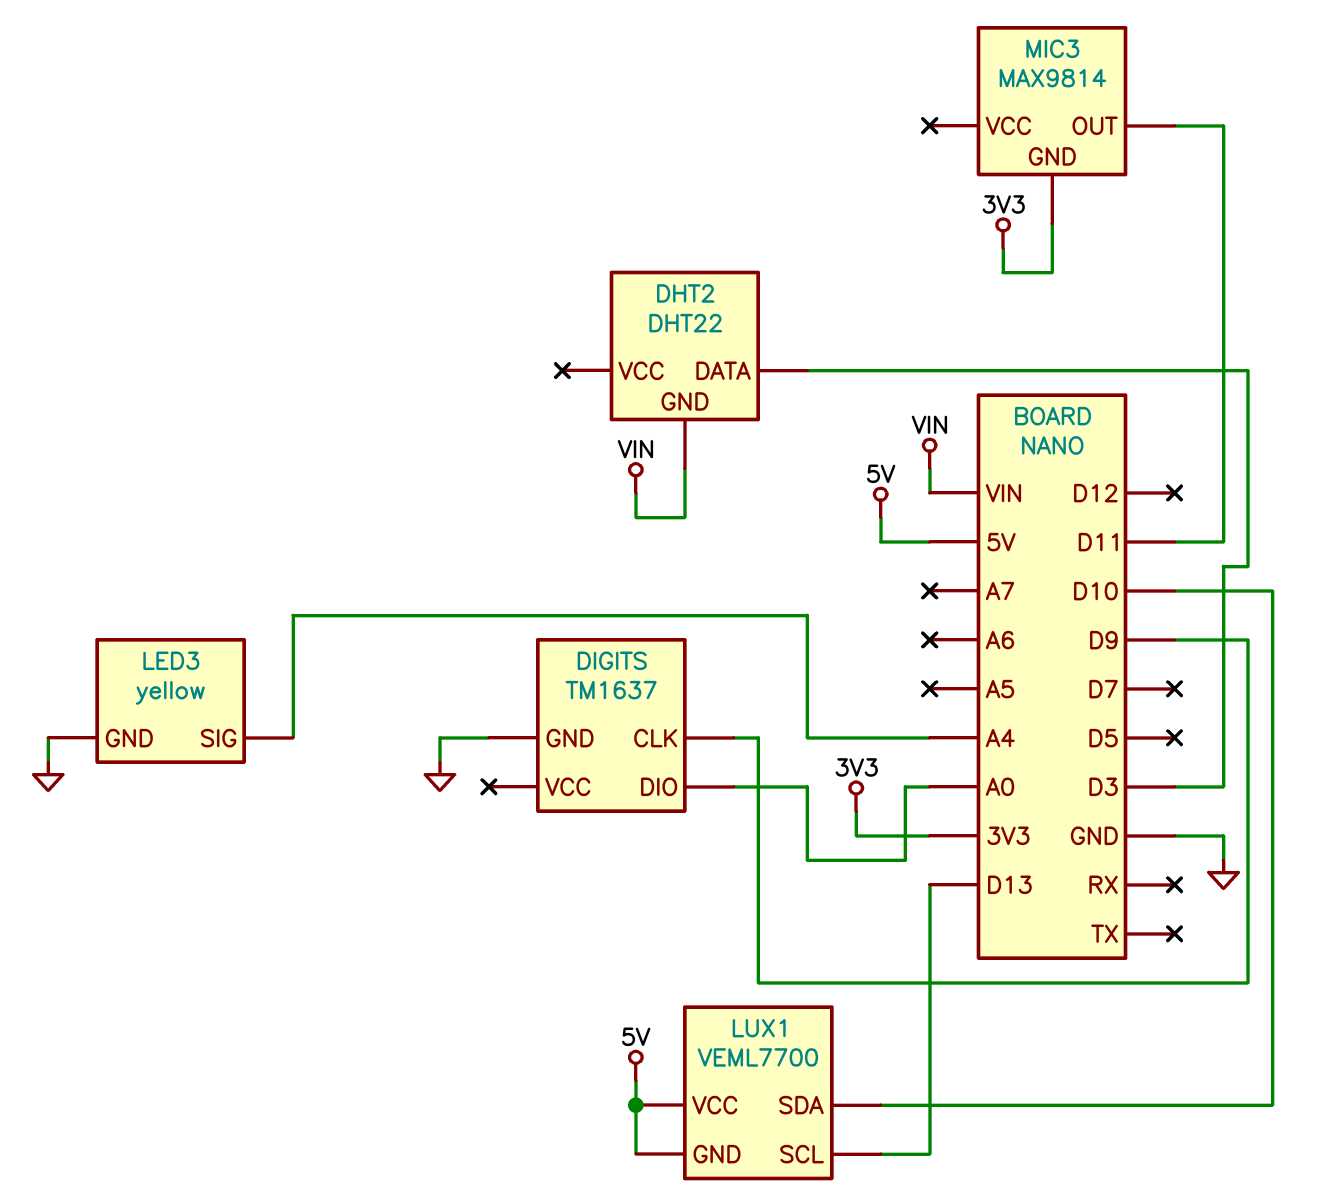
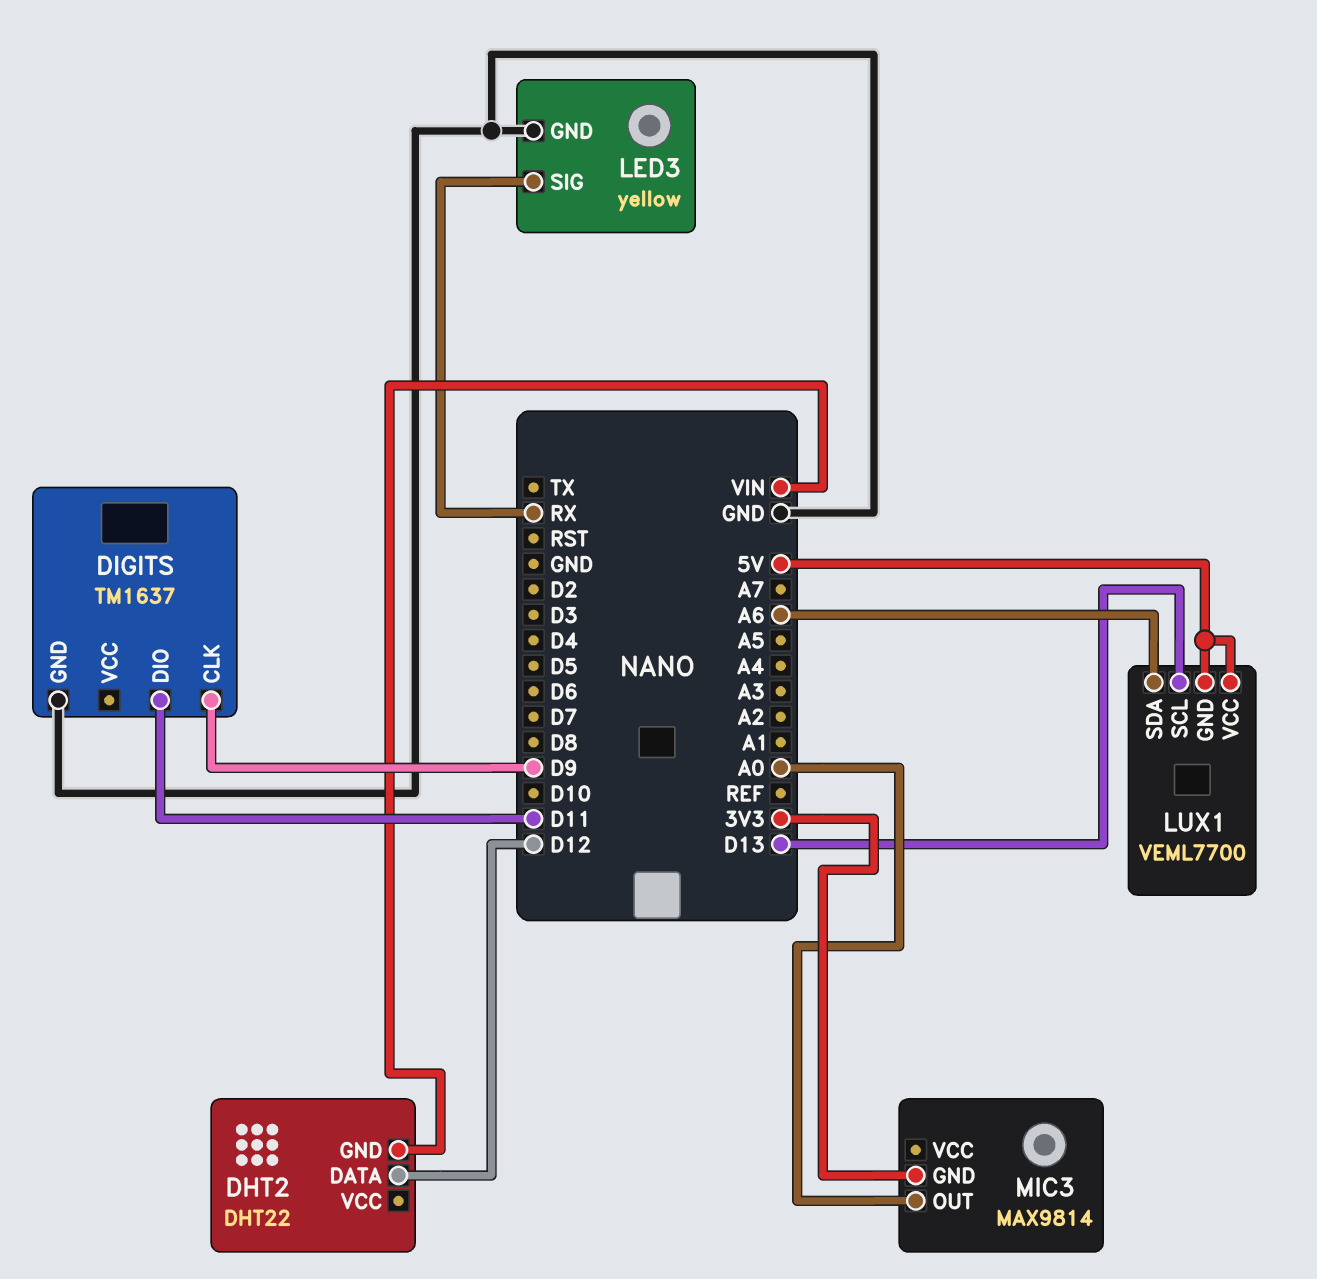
DHT2 pin DATA: D3 -> D12
DIGITS pin DIO: A0 -> D11
LED3 pin SIG: A4 -> RX
LUX1 pin SDA: D10 -> A6
MIC3 pin OUT: D11 -> A0

